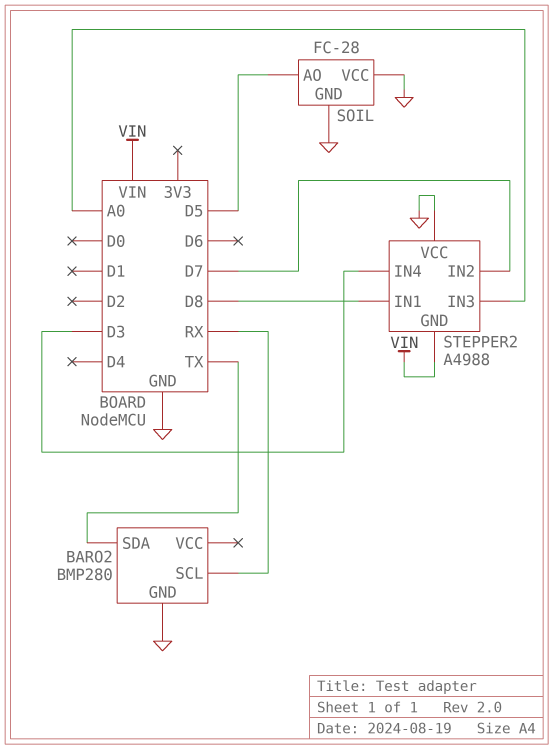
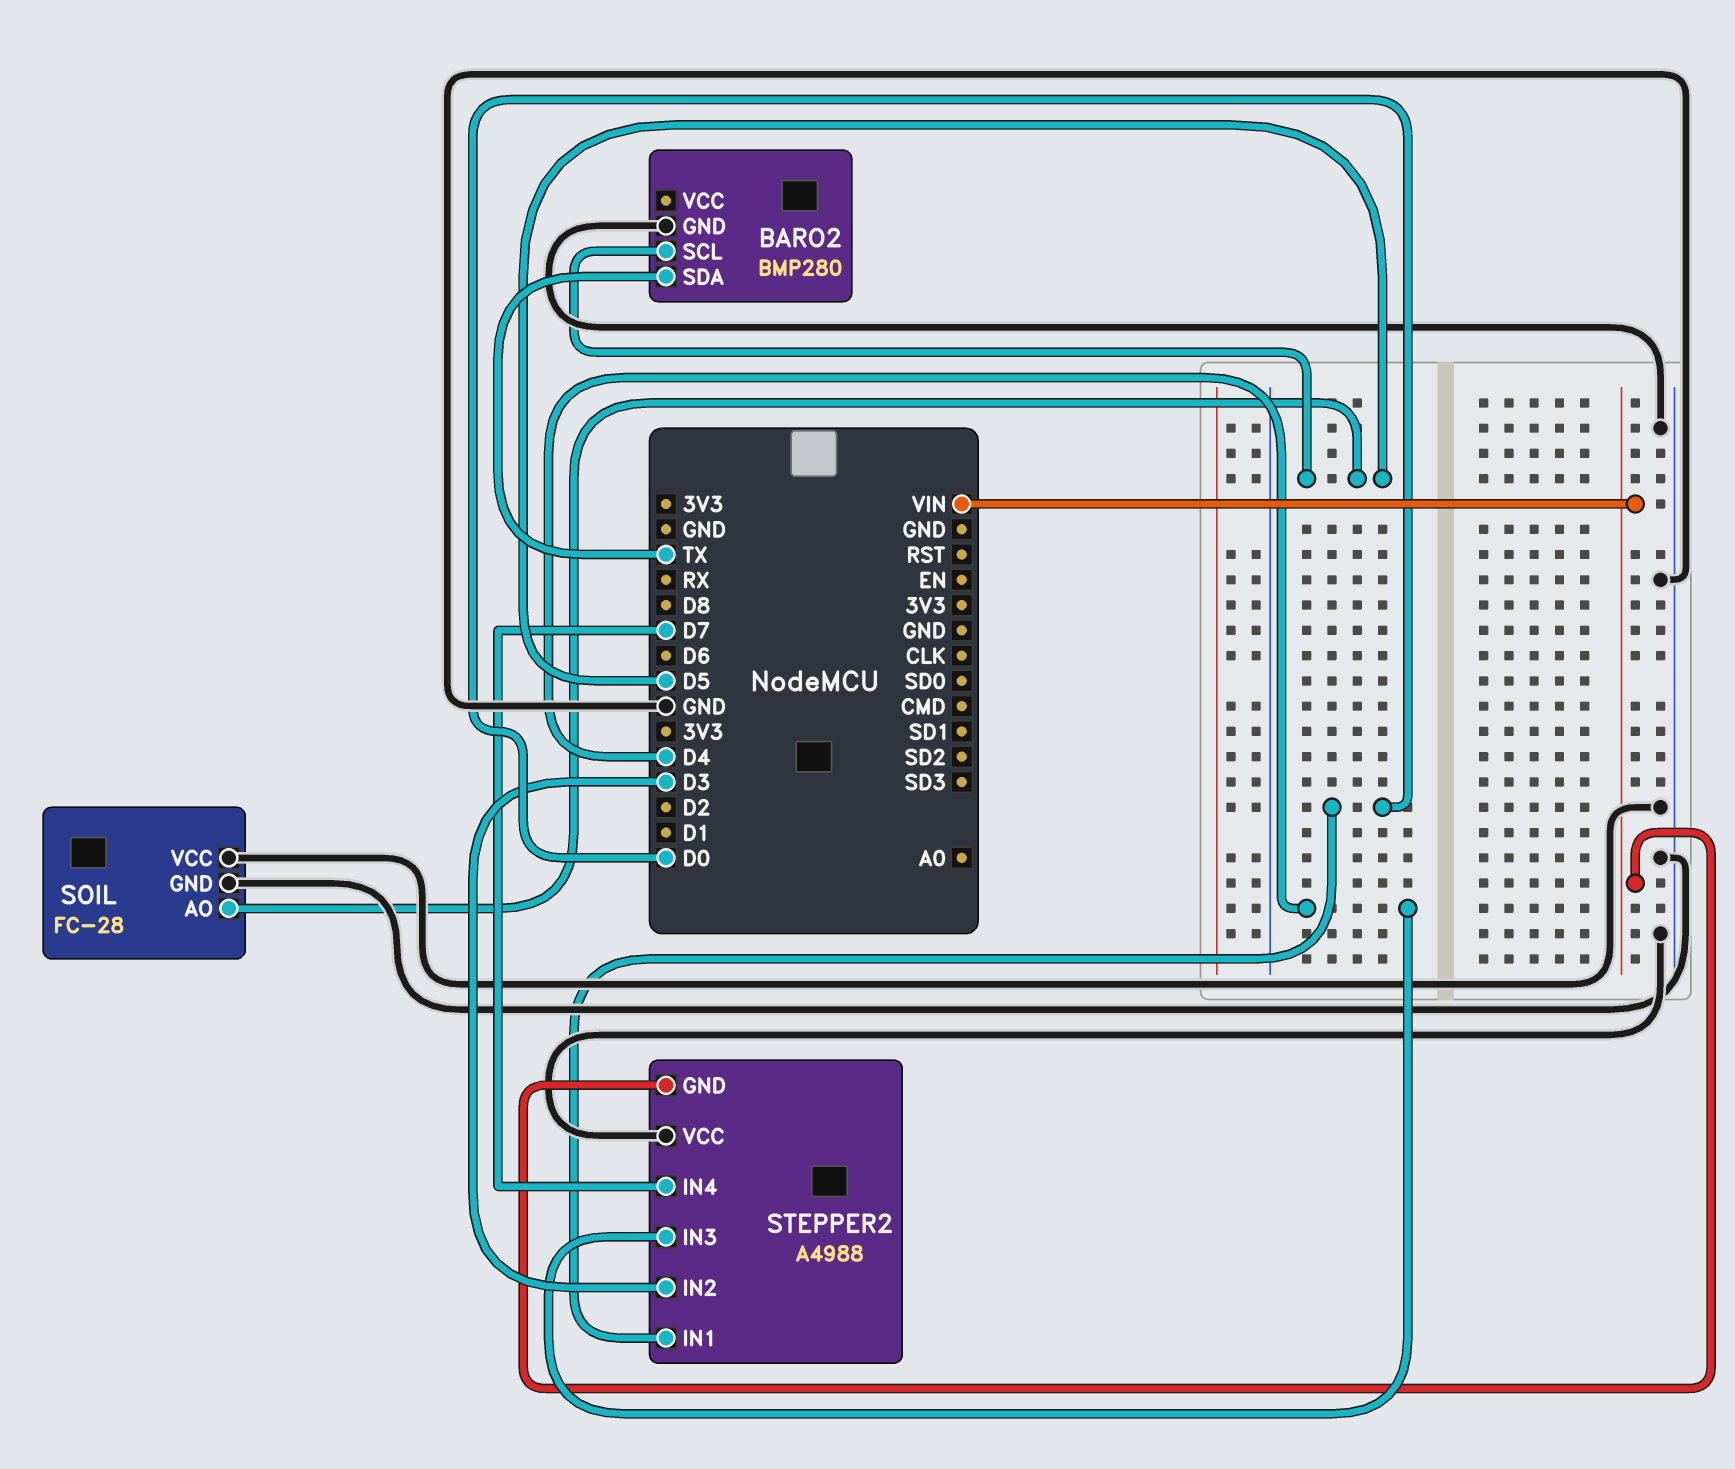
BARO2 pin SCL: RX -> D5
STEPPER2 pin IN1: D8 -> D0
STEPPER2 pin IN2: D7 -> D3
STEPPER2 pin IN3: A0 -> D4
STEPPER2 pin IN4: D3 -> D7

